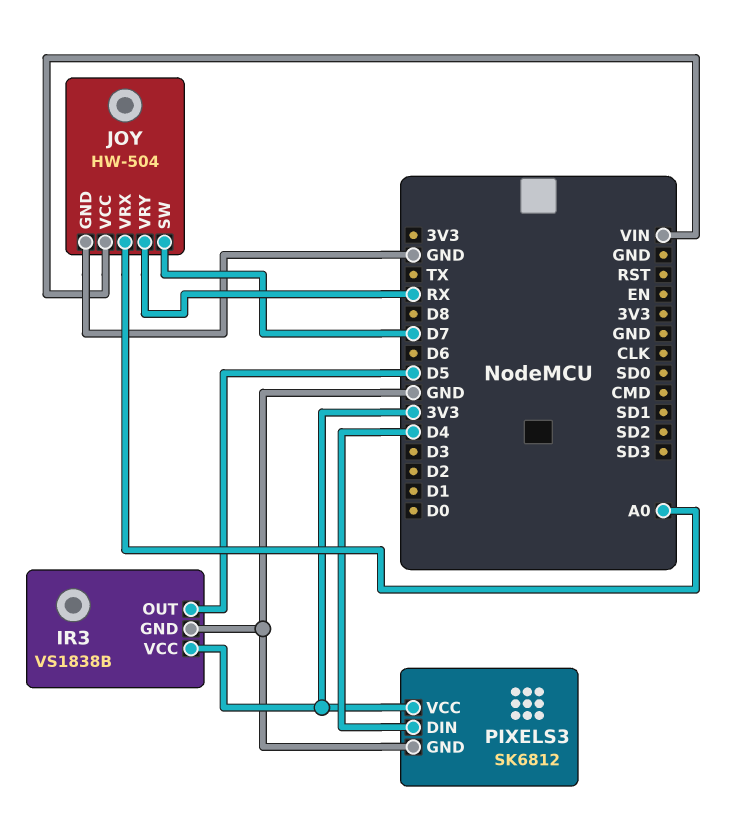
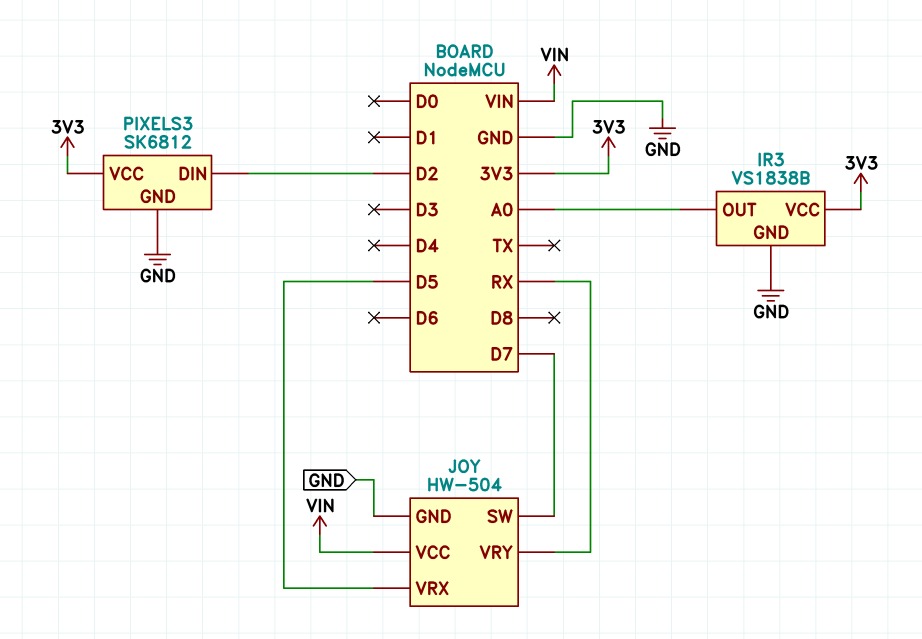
IR3 pin OUT: D5 -> A0
JOY pin VRX: A0 -> D5
PIXELS3 pin DIN: D4 -> D2

